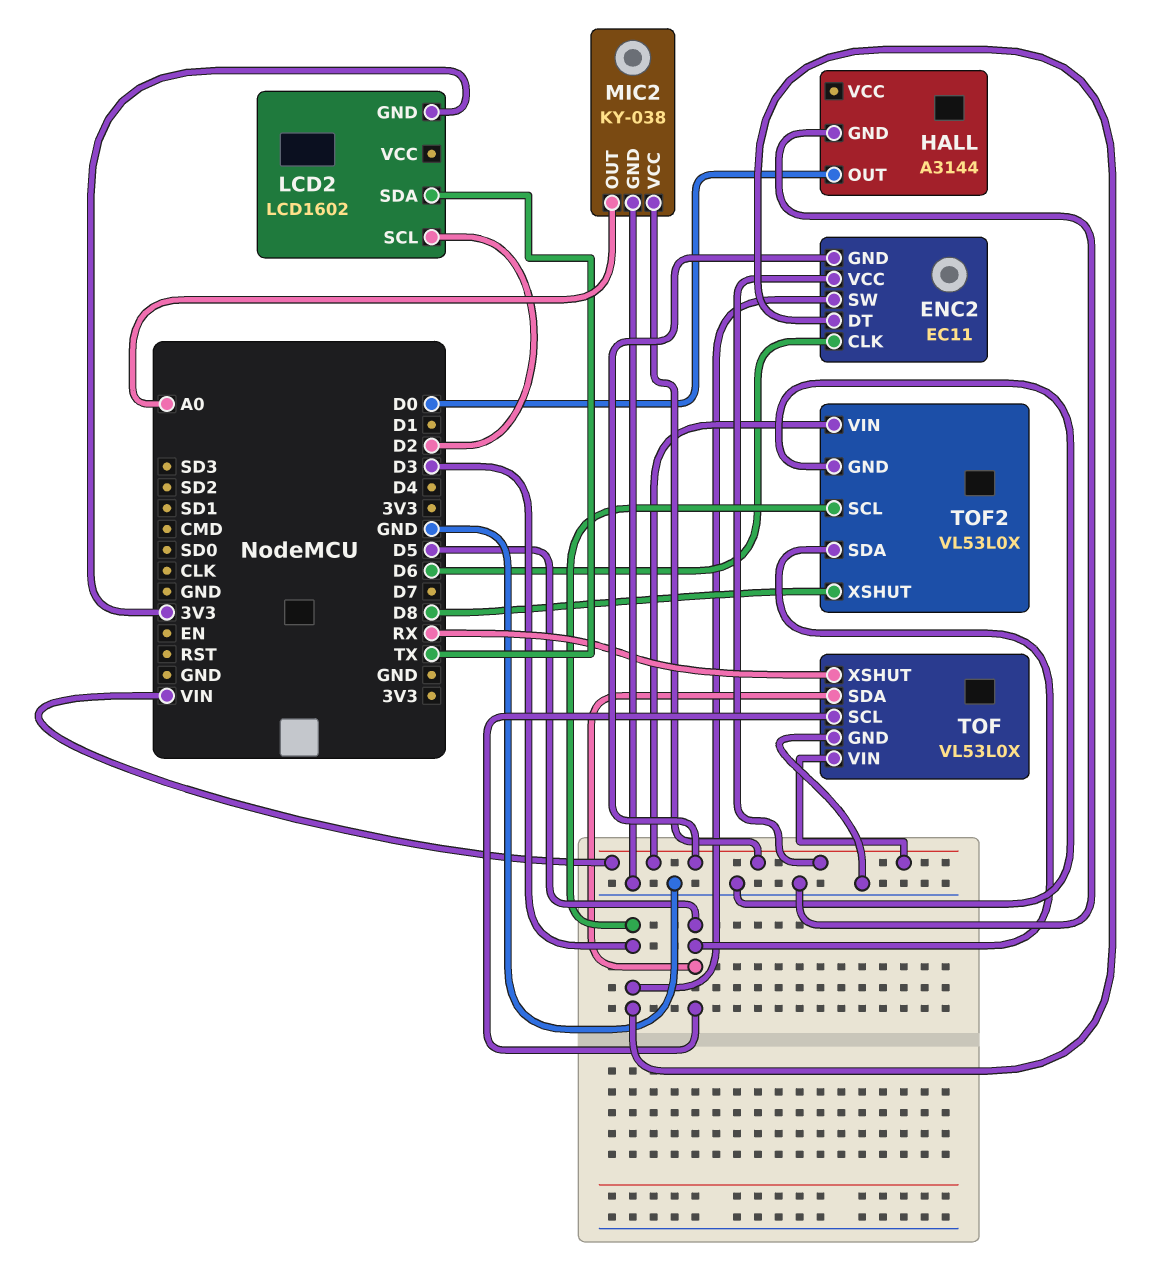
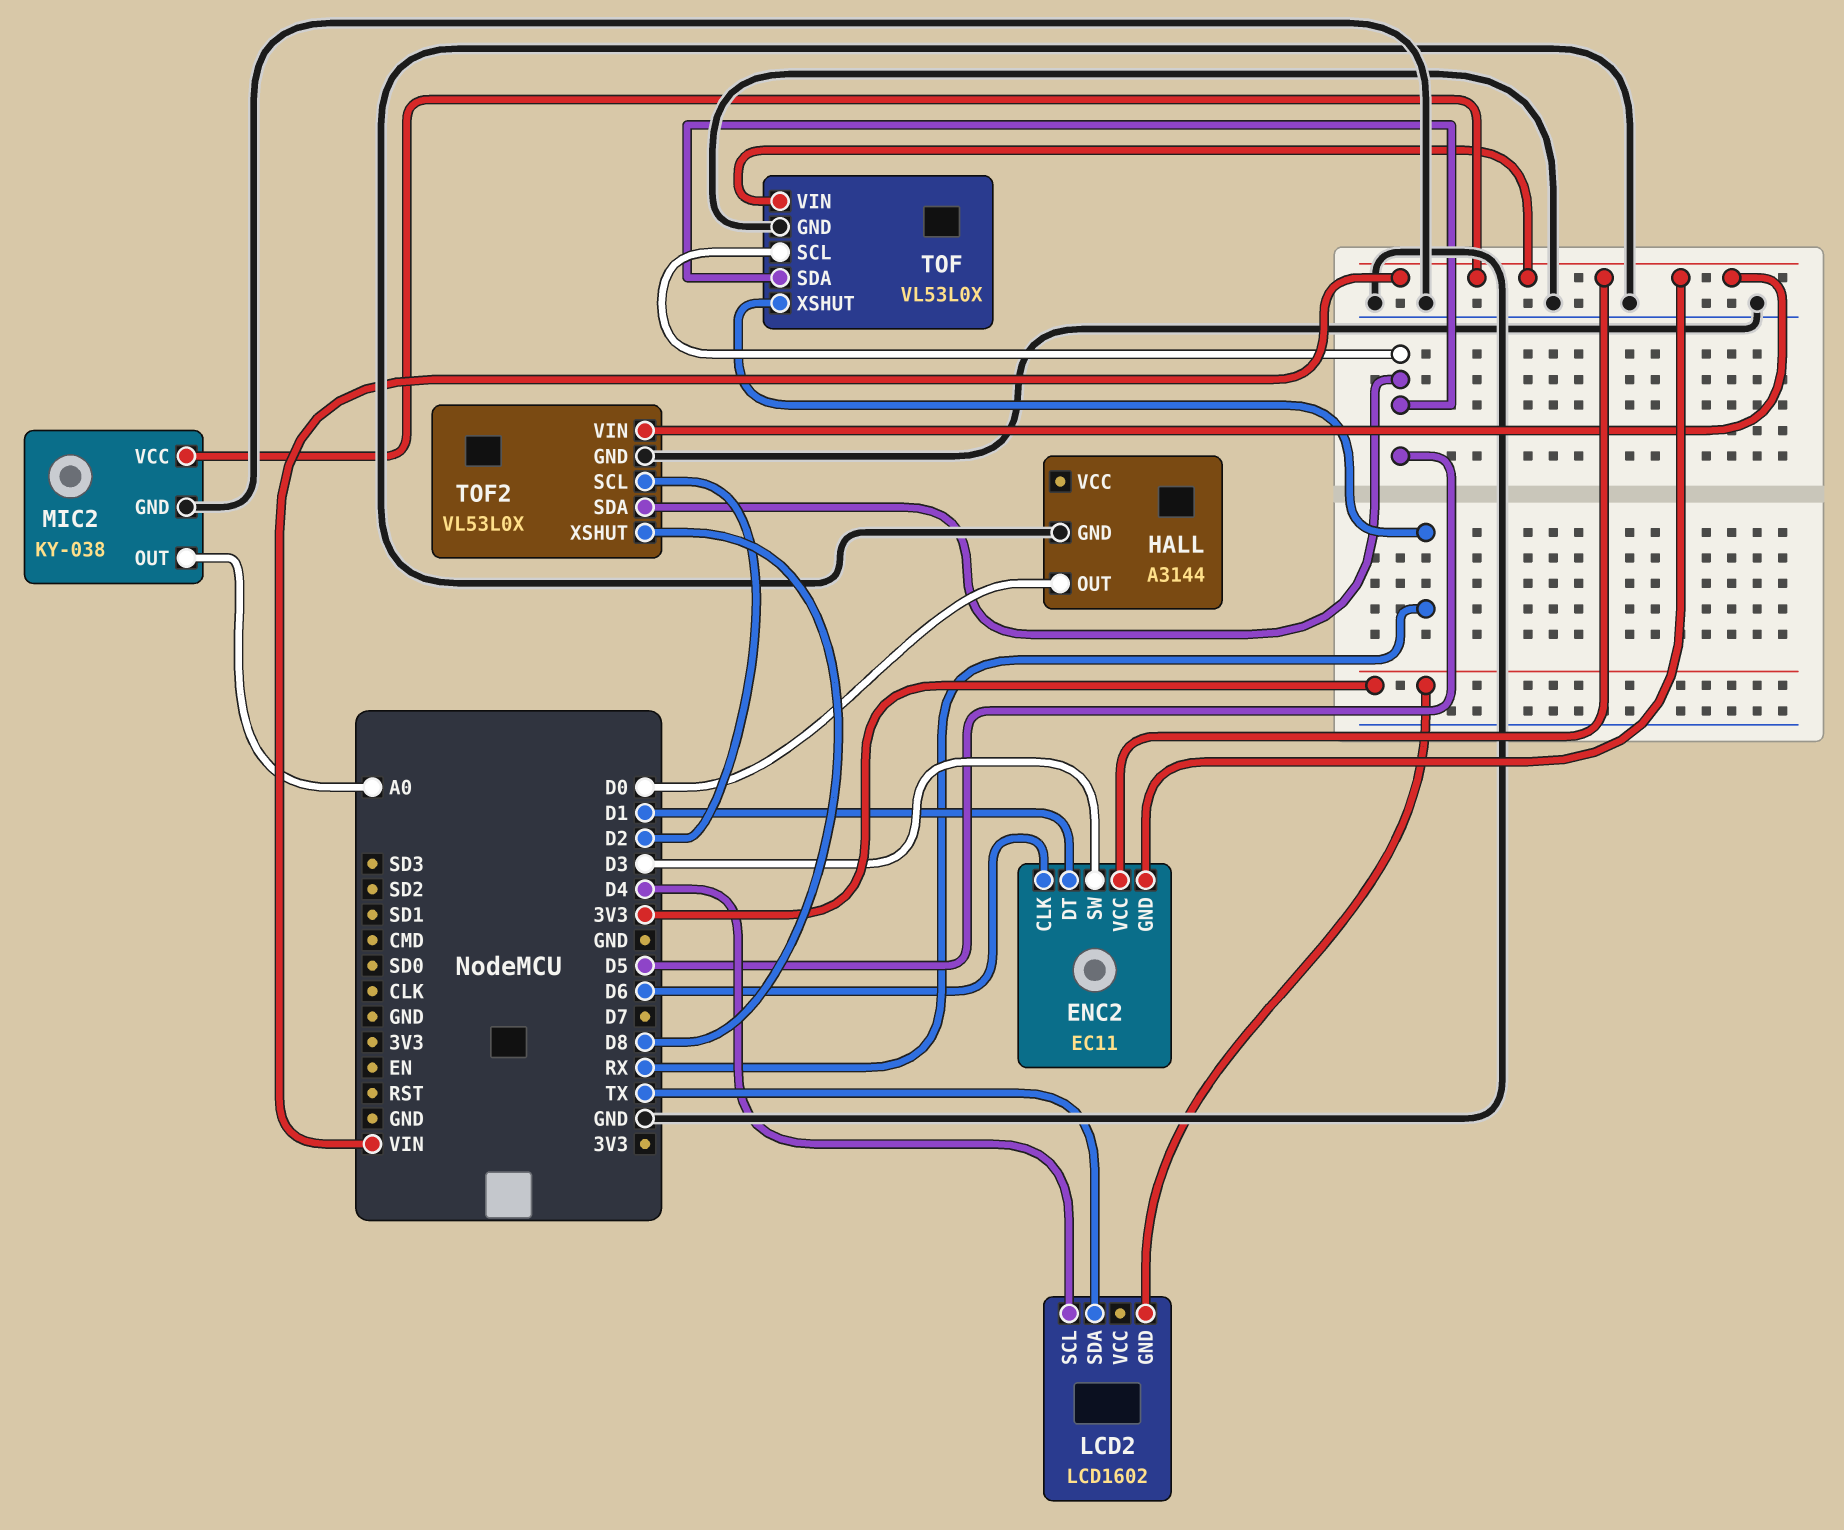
ENC2 pin DT: D3 -> D1
LCD2 pin SCL: D2 -> D4
TOF2 pin SCL: D3 -> D2

